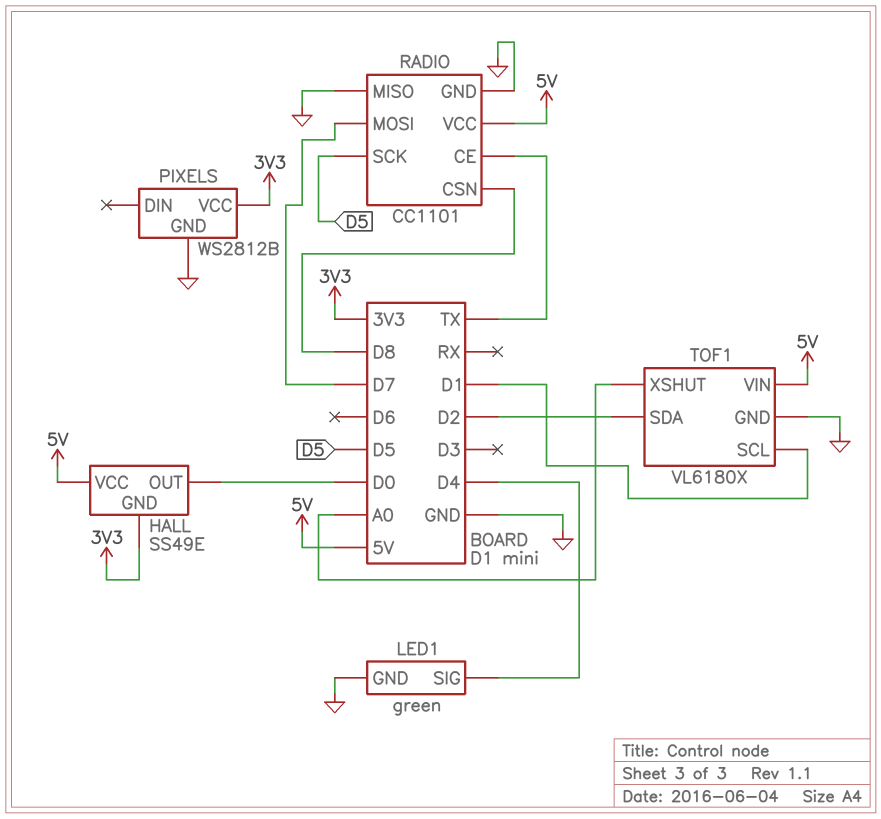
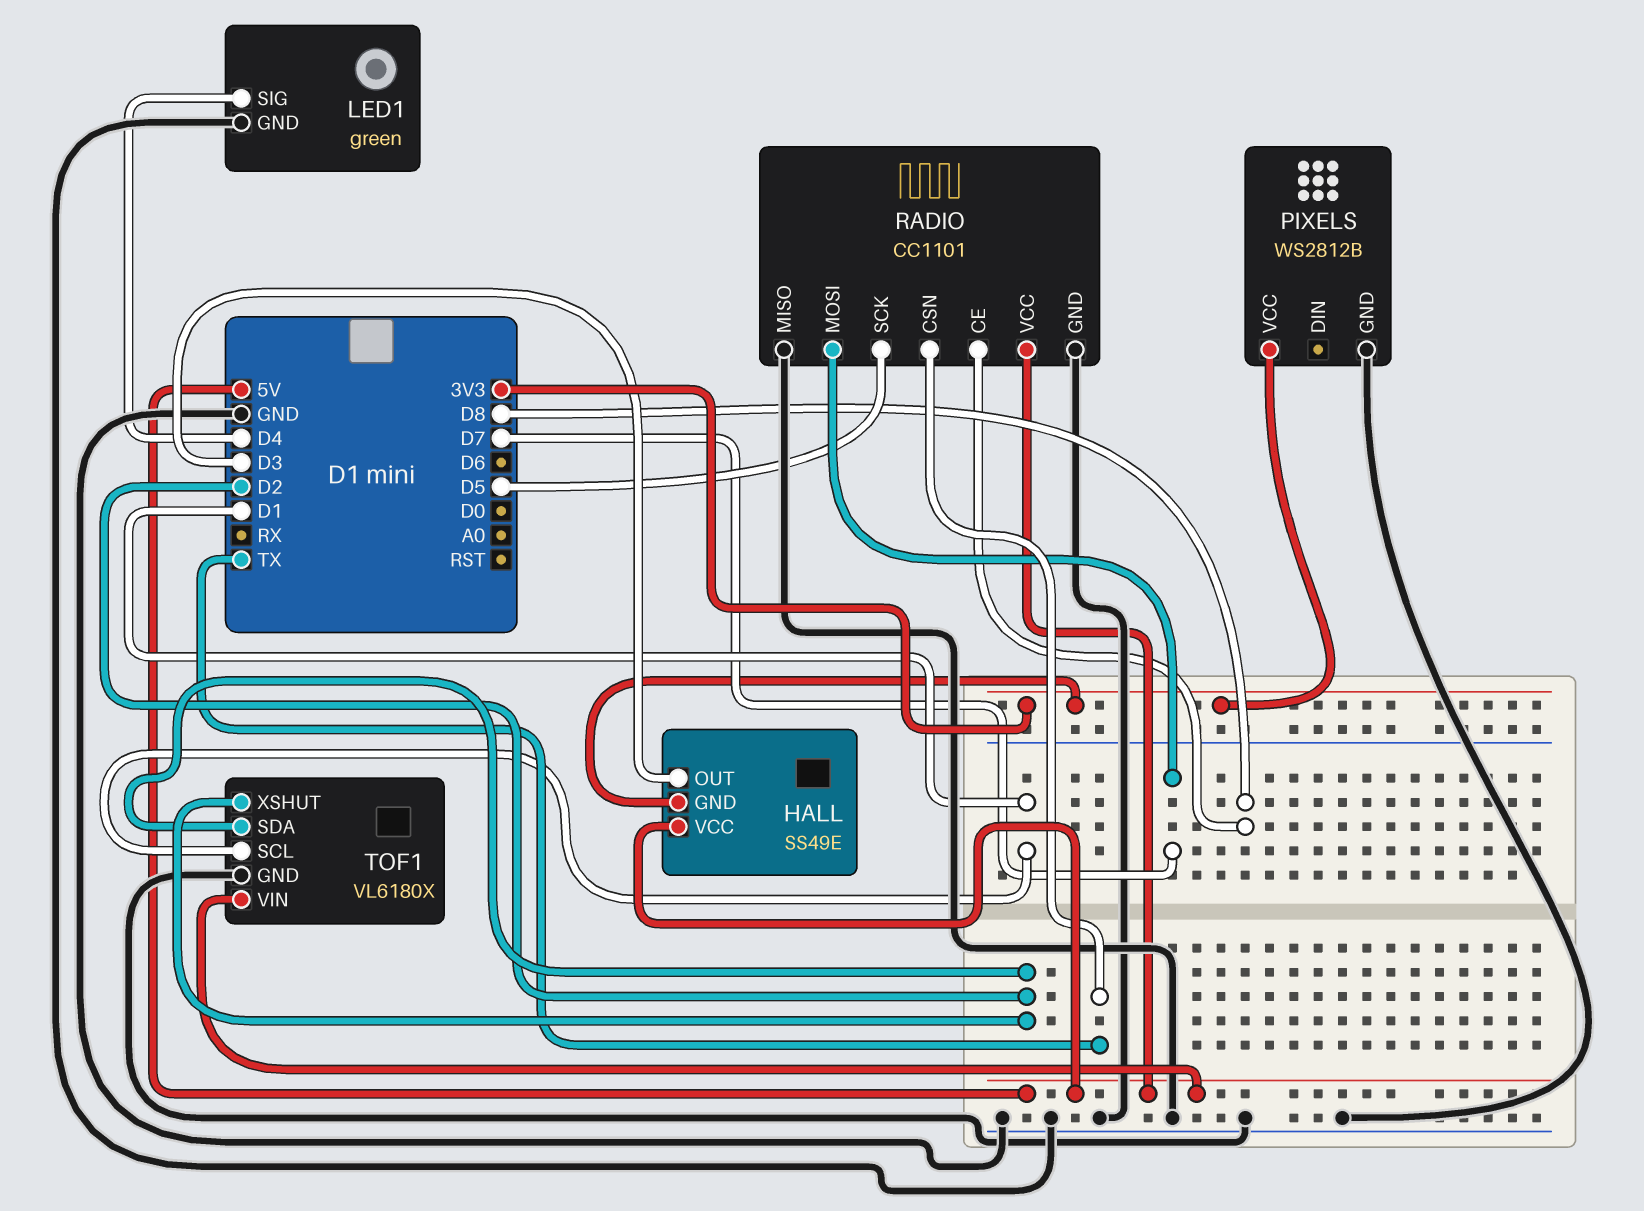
HALL pin OUT: D0 -> D3
RADIO pin CE: TX -> D8
RADIO pin CSN: D8 -> TX
TOF1 pin XSHUT: A0 -> D2

